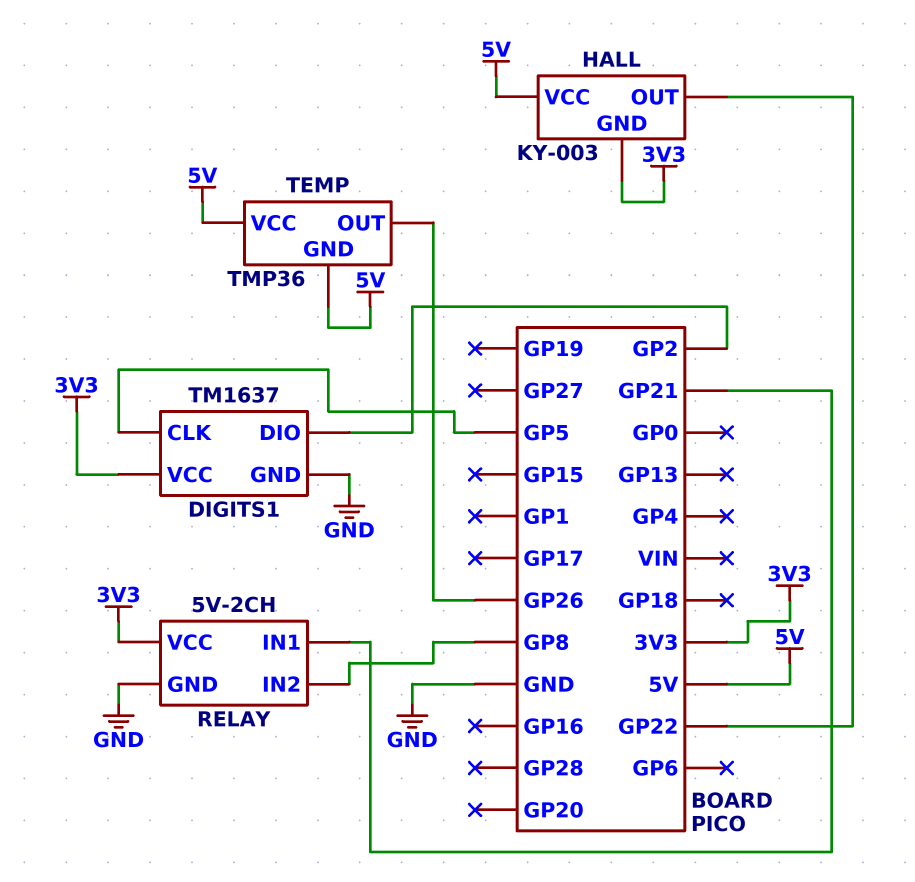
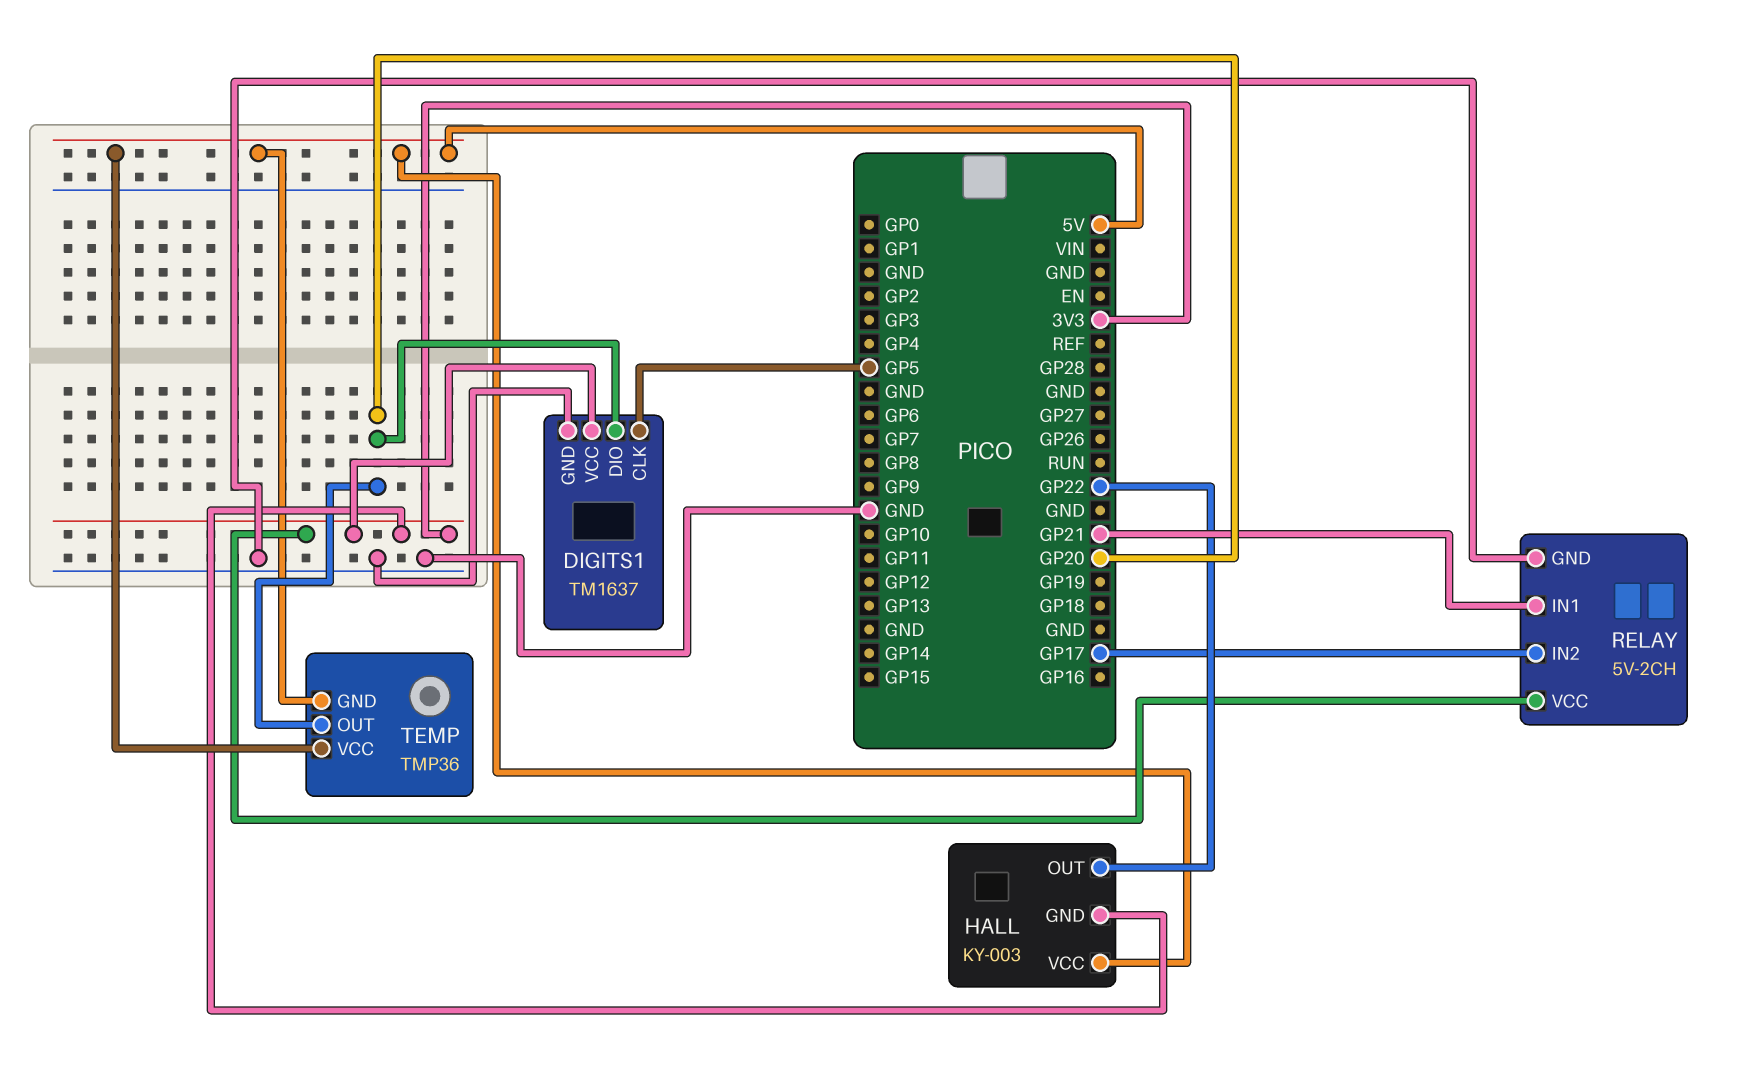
DIGITS1 pin DIO: GP2 -> GP20
RELAY pin IN2: GP8 -> GP17
TEMP pin OUT: GP26 -> GP20

